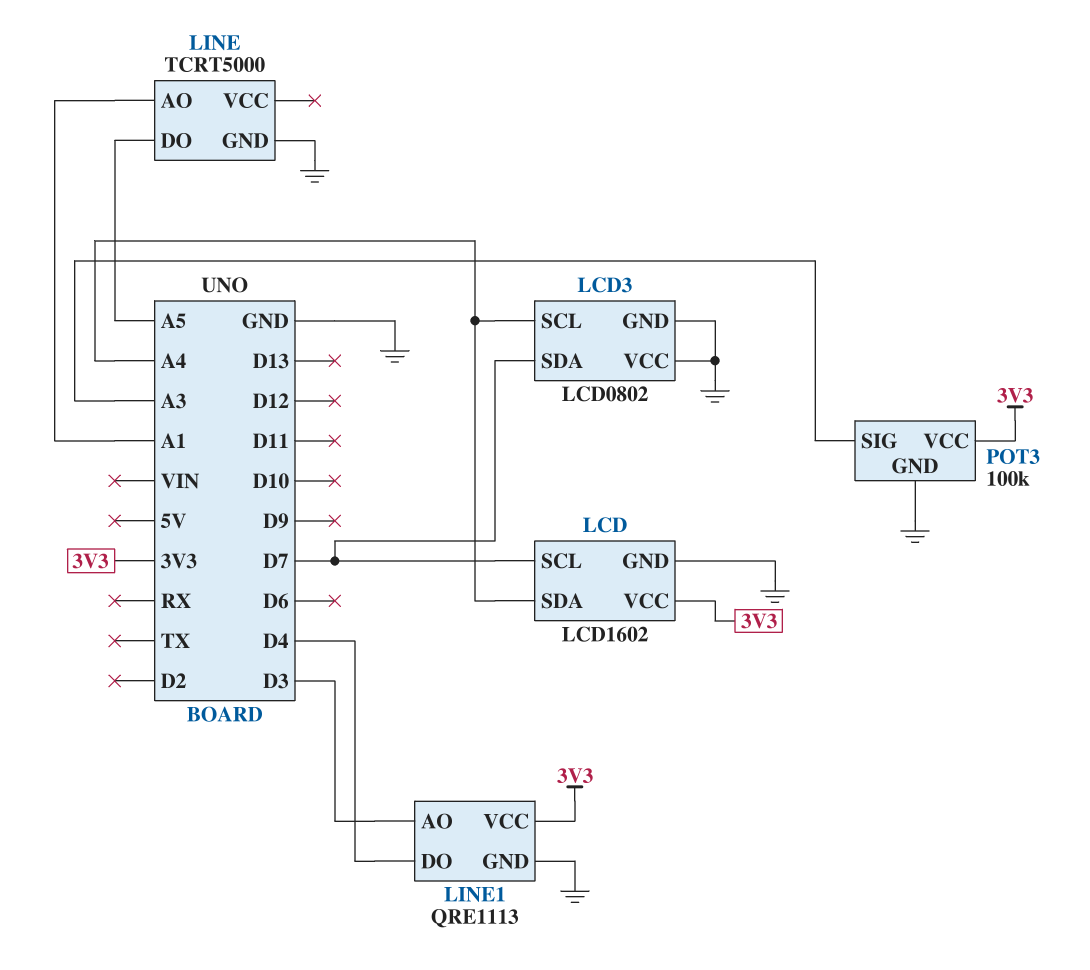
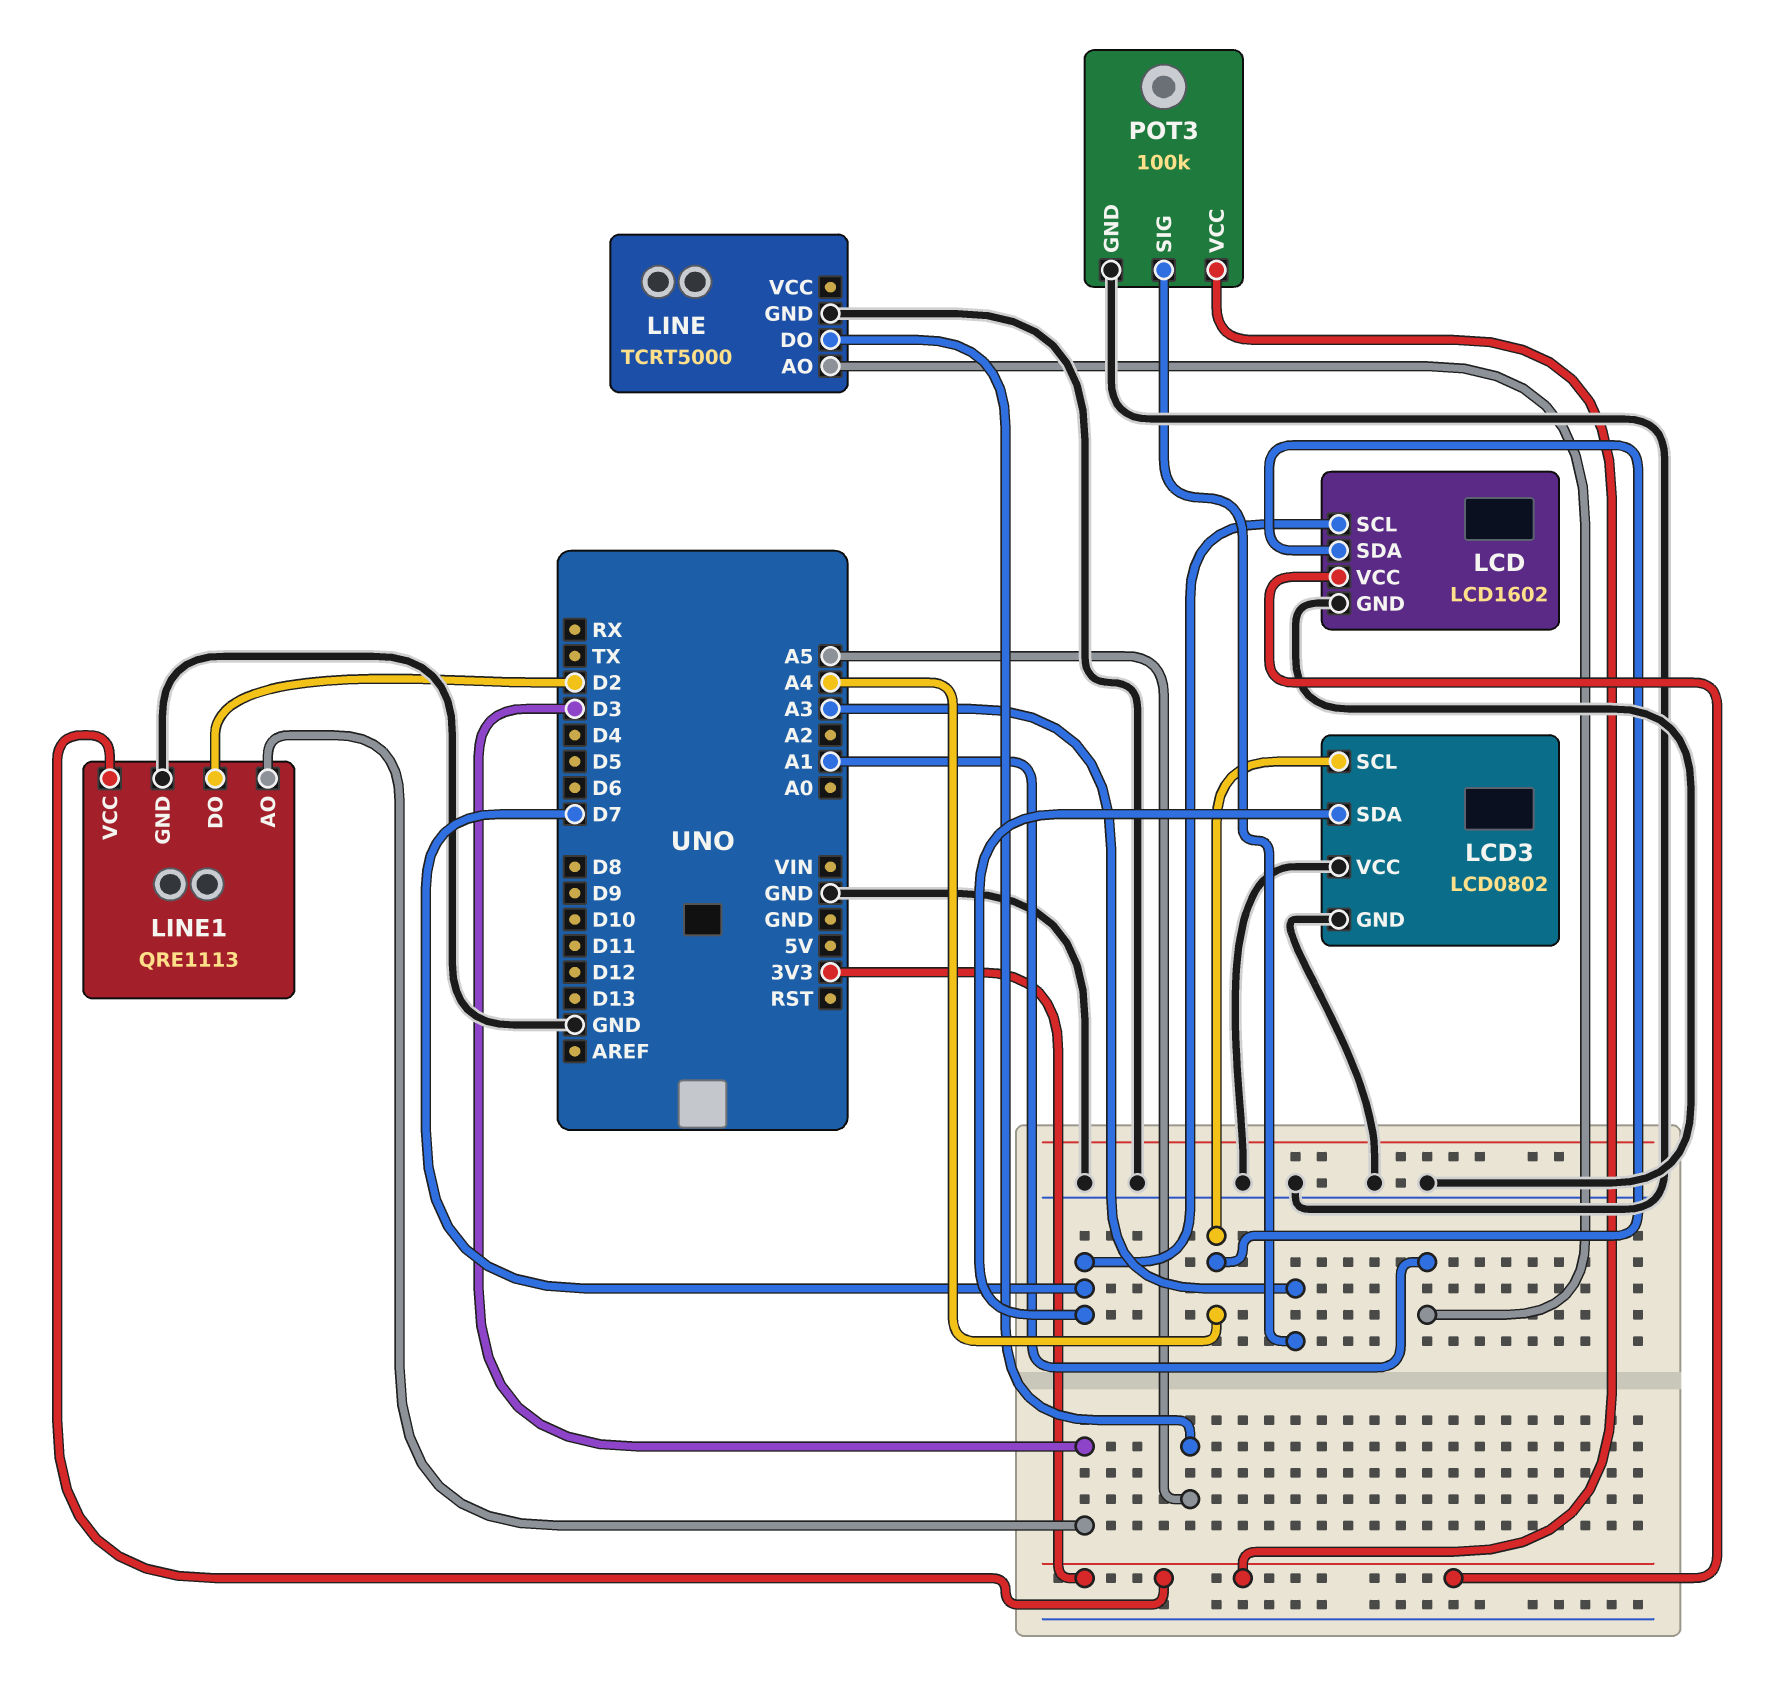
LINE1 pin DO: D4 -> D2

